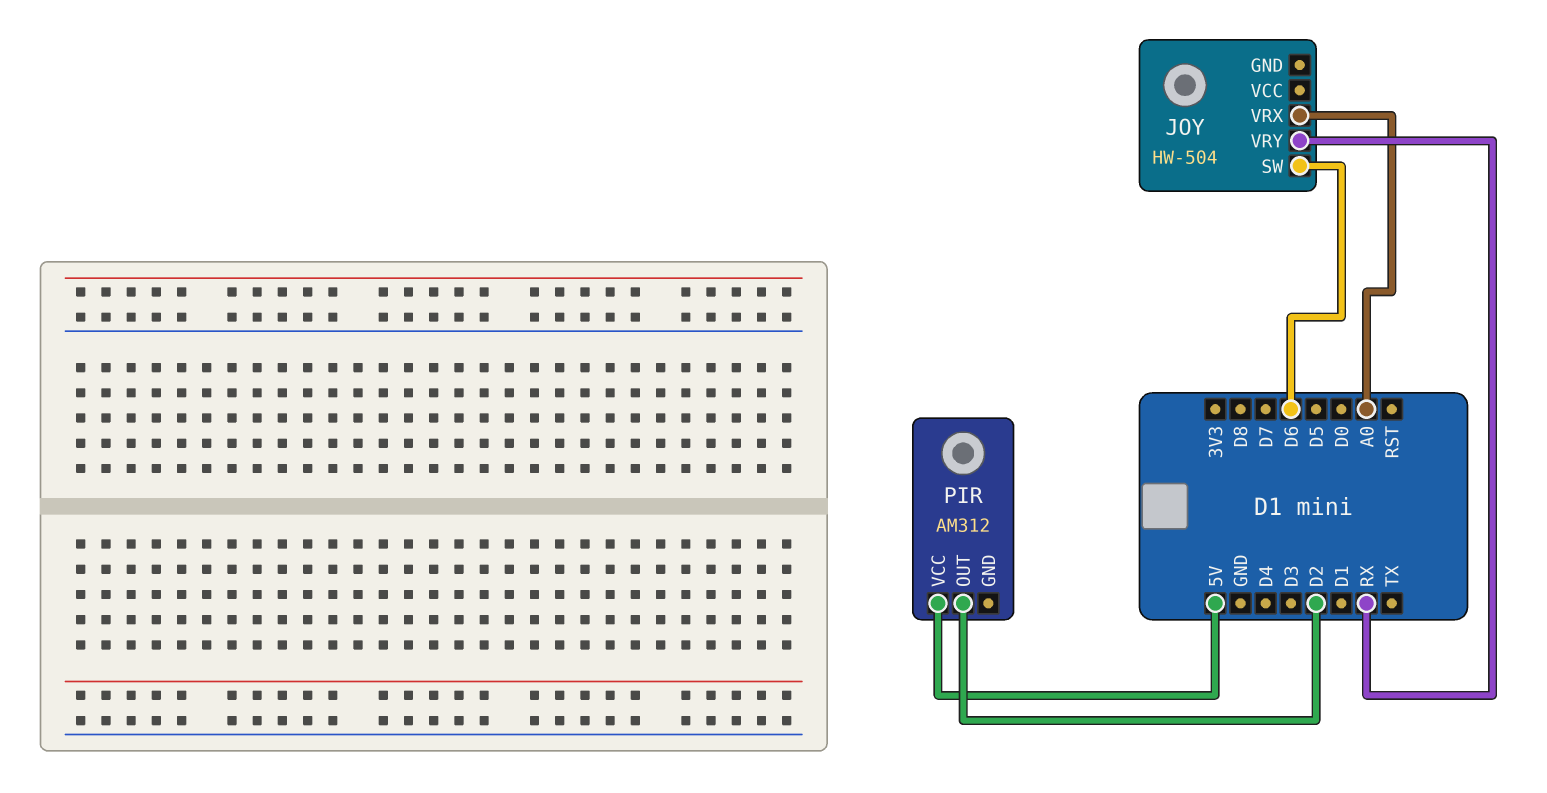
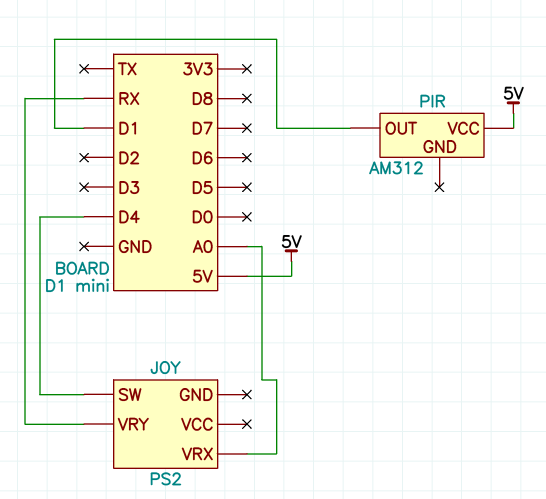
JOY: HW-504 -> PS2
JOY pin SW: D6 -> D4
PIR pin OUT: D2 -> D1

